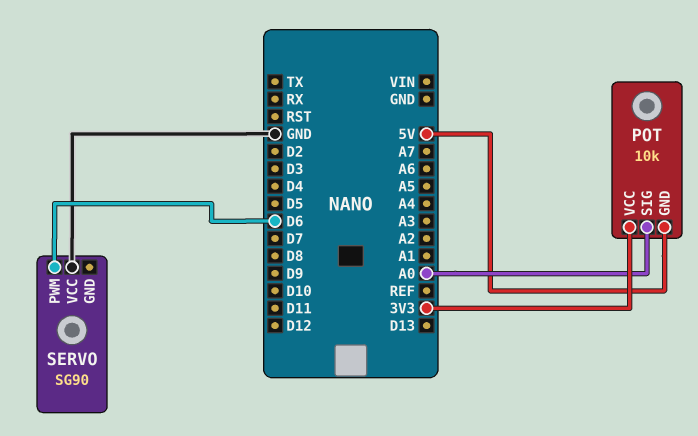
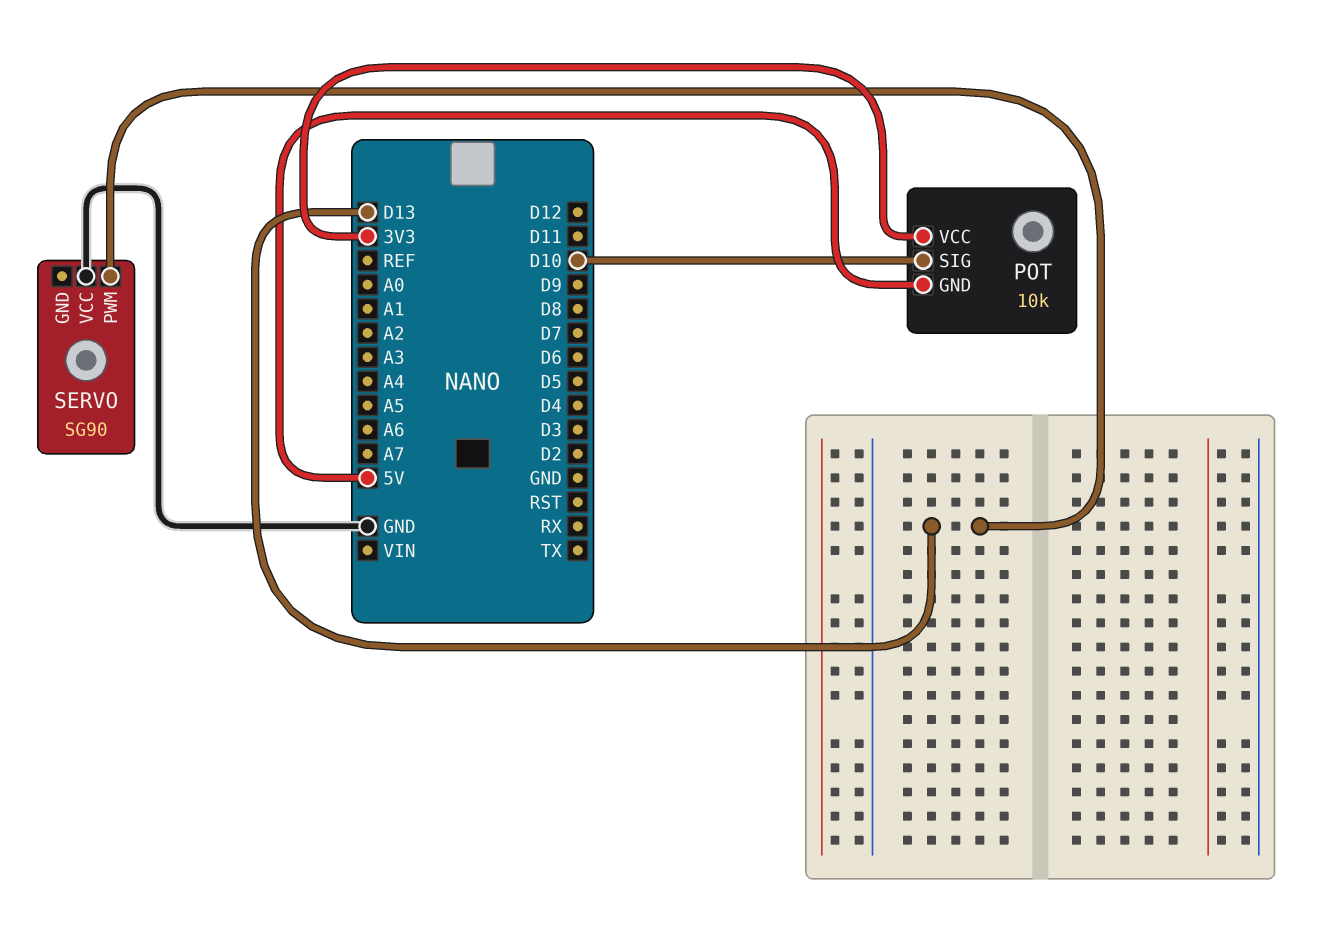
POT pin SIG: A0 -> D10
SERVO pin PWM: D6 -> D13

